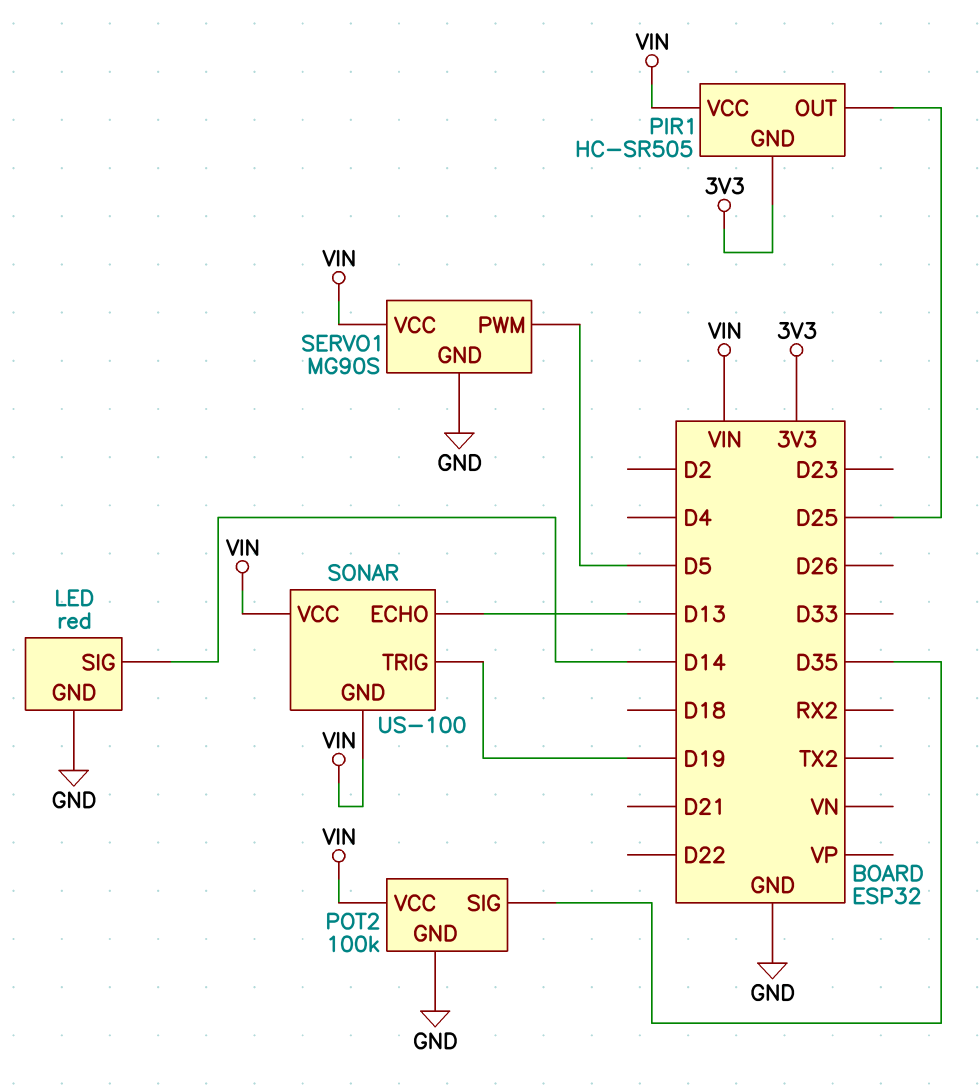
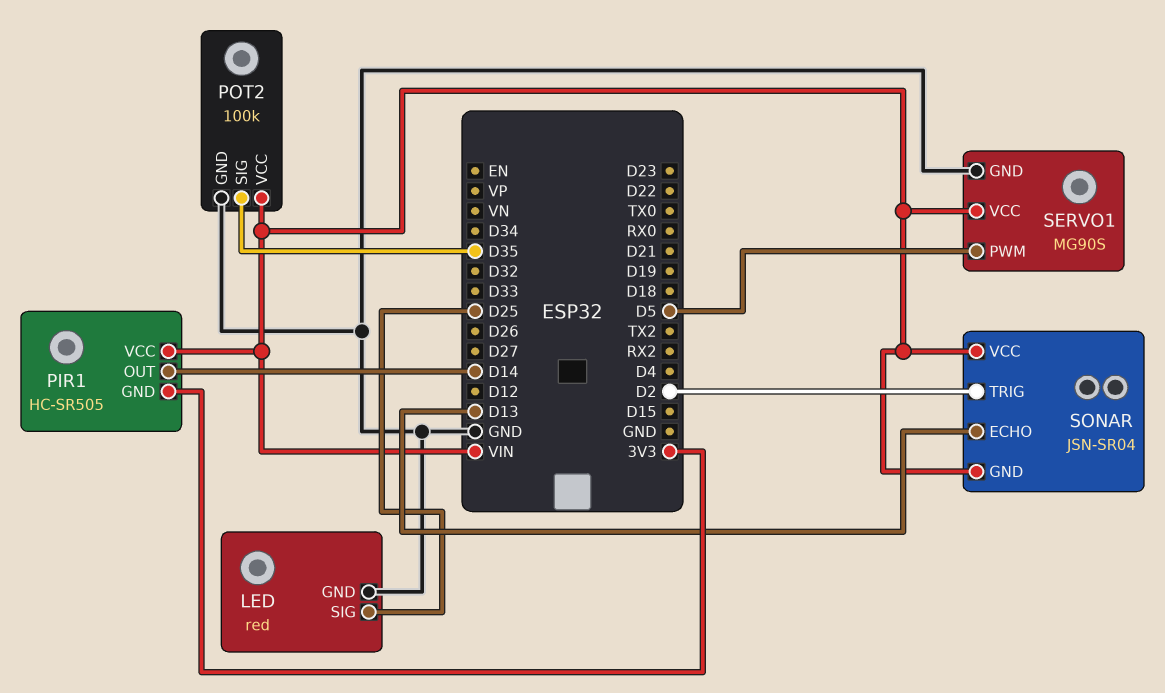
LED pin SIG: D14 -> D25
PIR1 pin OUT: D25 -> D14
SONAR: US-100 -> JSN-SR04
SONAR pin TRIG: D19 -> D2

